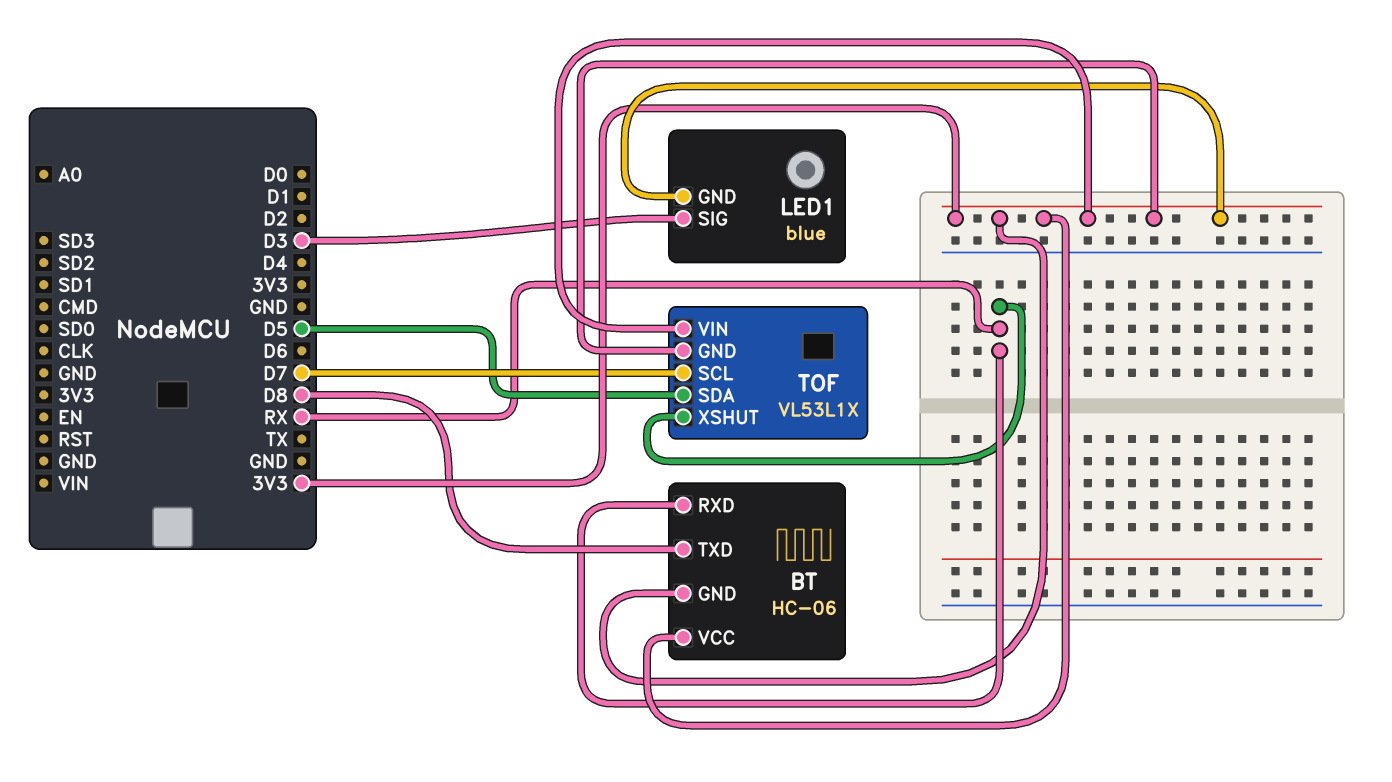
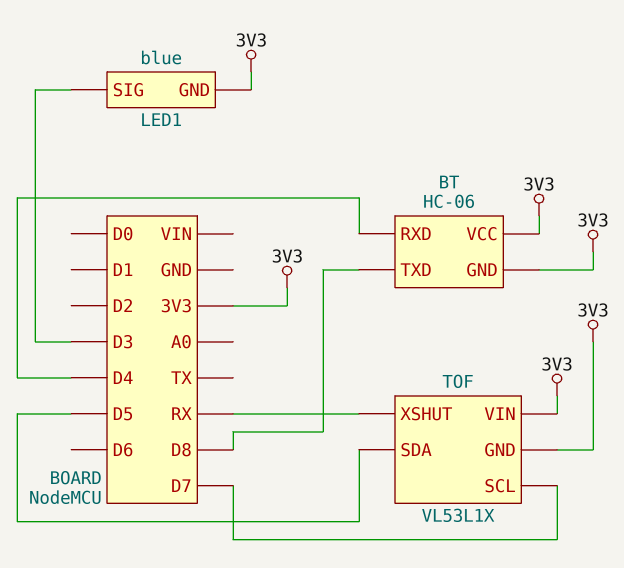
BT pin RXD: RX -> D4

